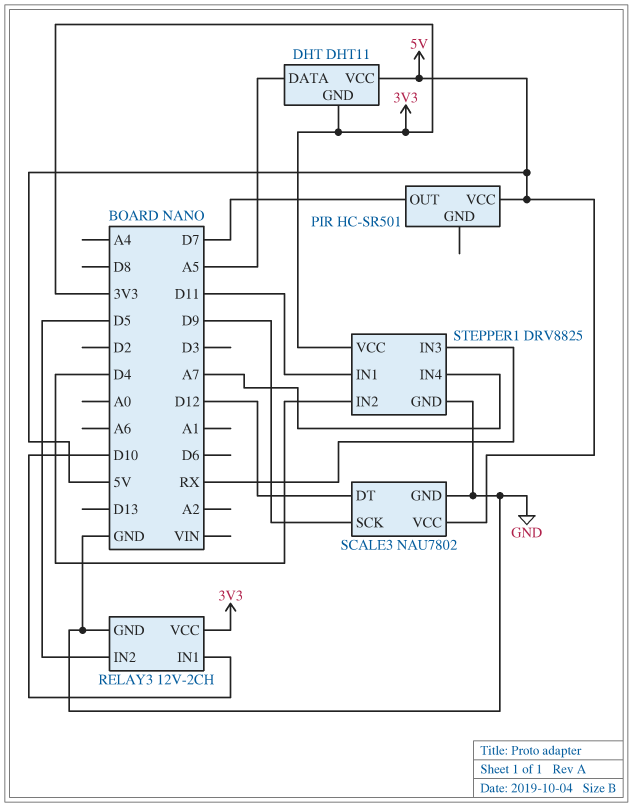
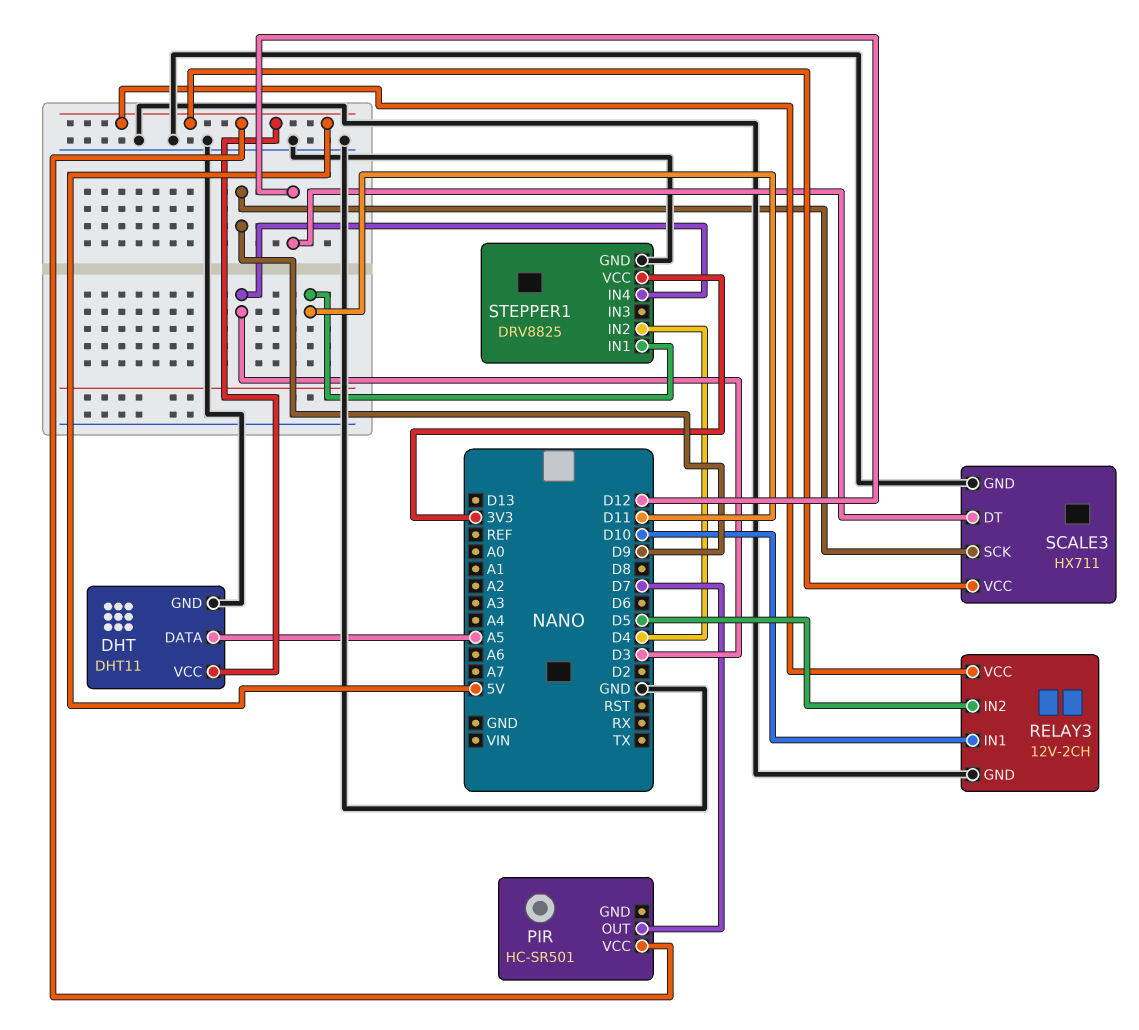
DHT pin GND: 3V3 -> GND
RELAY3 pin VCC: 3V3 -> 5V
SCALE3: NAU7802 -> HX711
STEPPER1 pin IN3: RX -> none
STEPPER1 pin IN4: A7 -> D3

